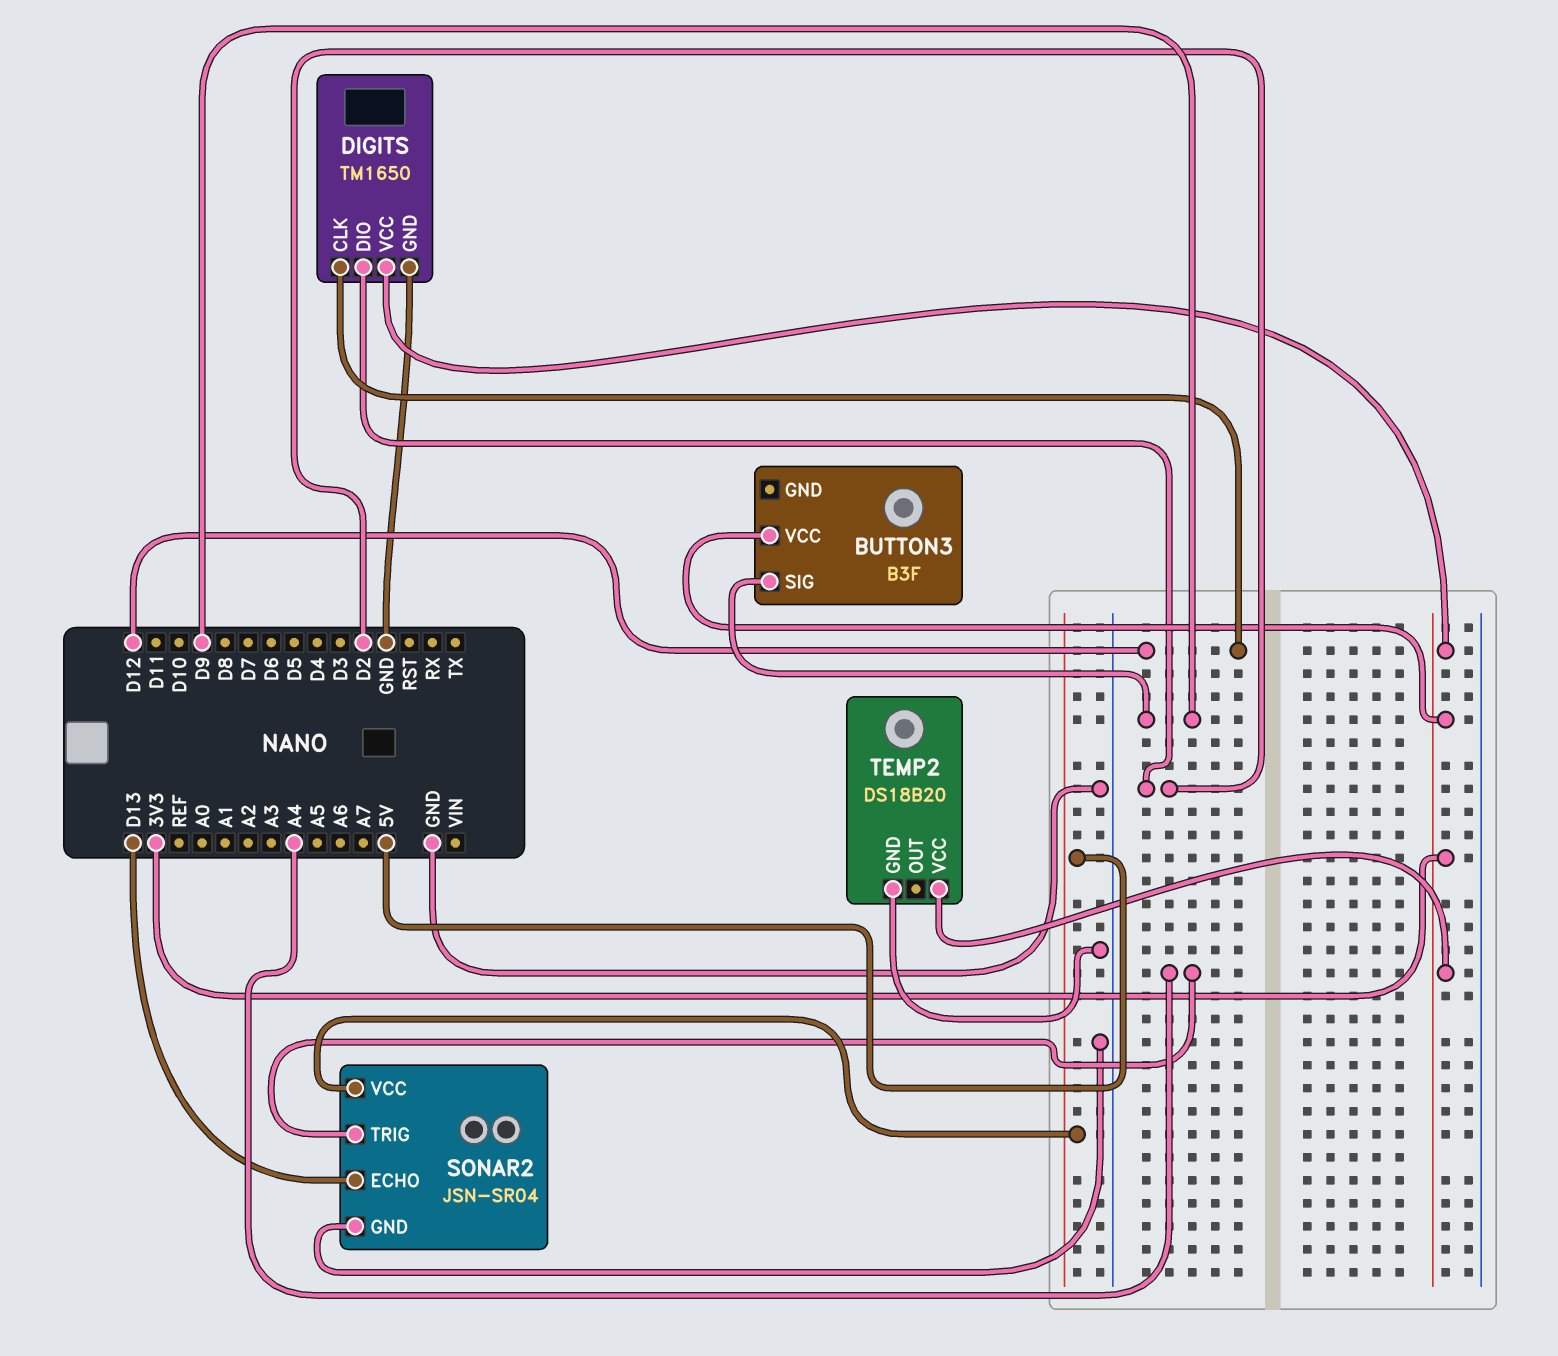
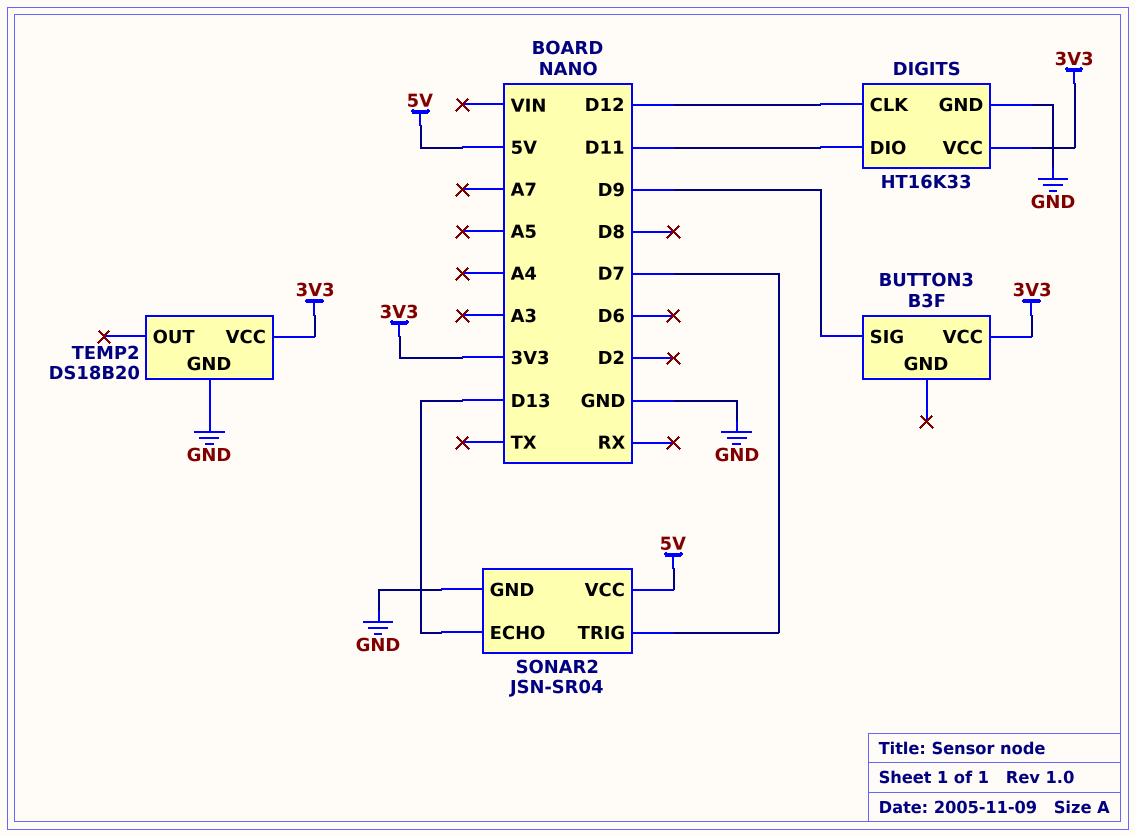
DIGITS: TM1650 -> HT16K33
DIGITS pin DIO: D2 -> D11
SONAR2 pin TRIG: A4 -> D7

